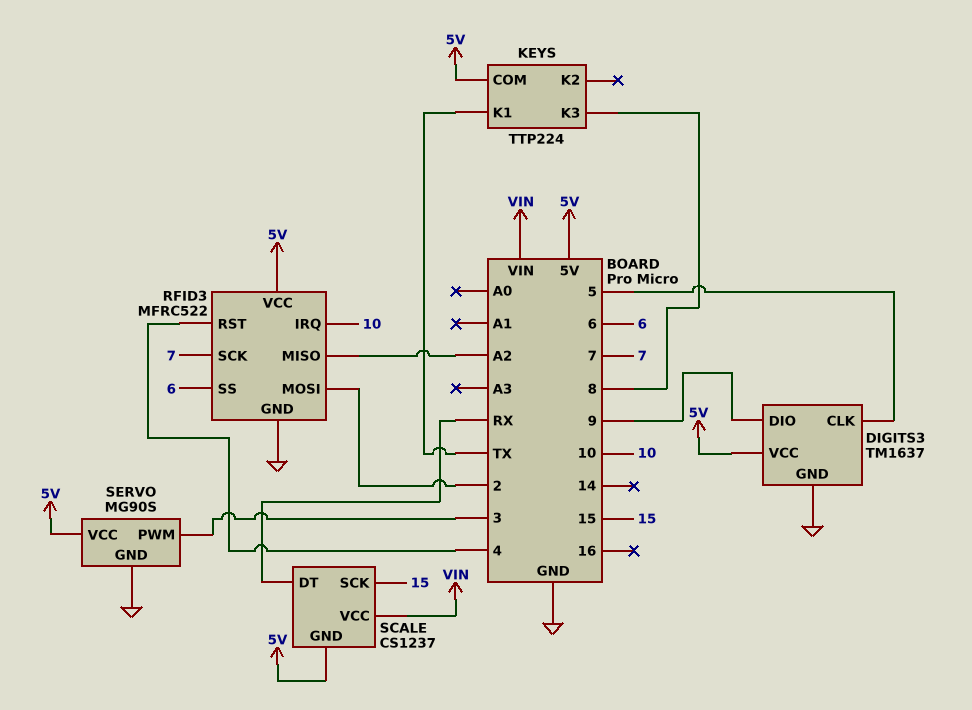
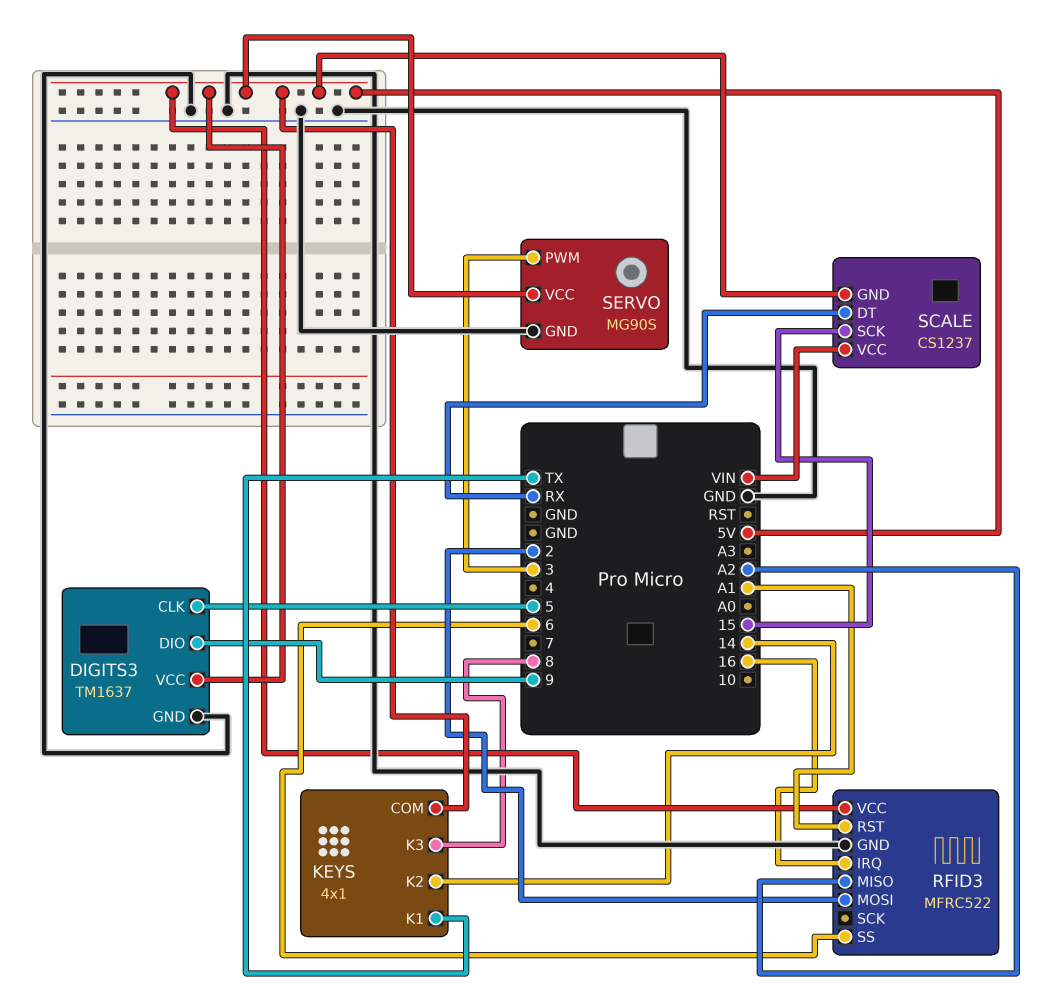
KEYS: TTP224 -> 4x1
KEYS pin K2: none -> 14
RFID3 pin IRQ: 10 -> 16
RFID3 pin RST: 4 -> A1
RFID3 pin SCK: 7 -> none

